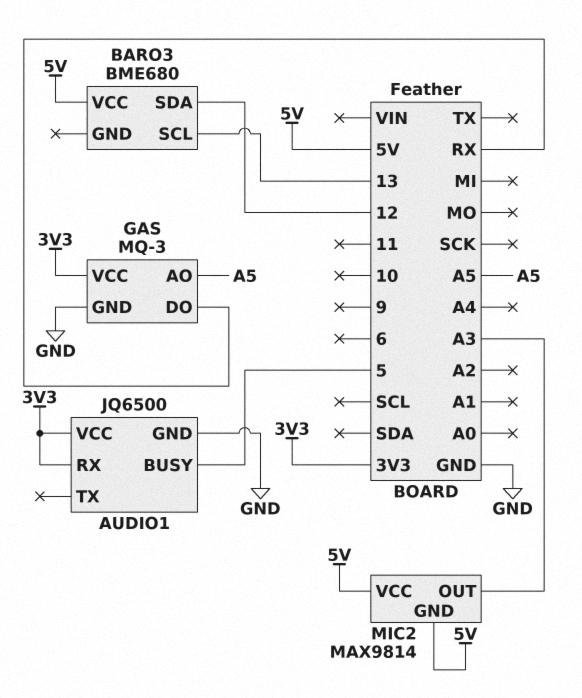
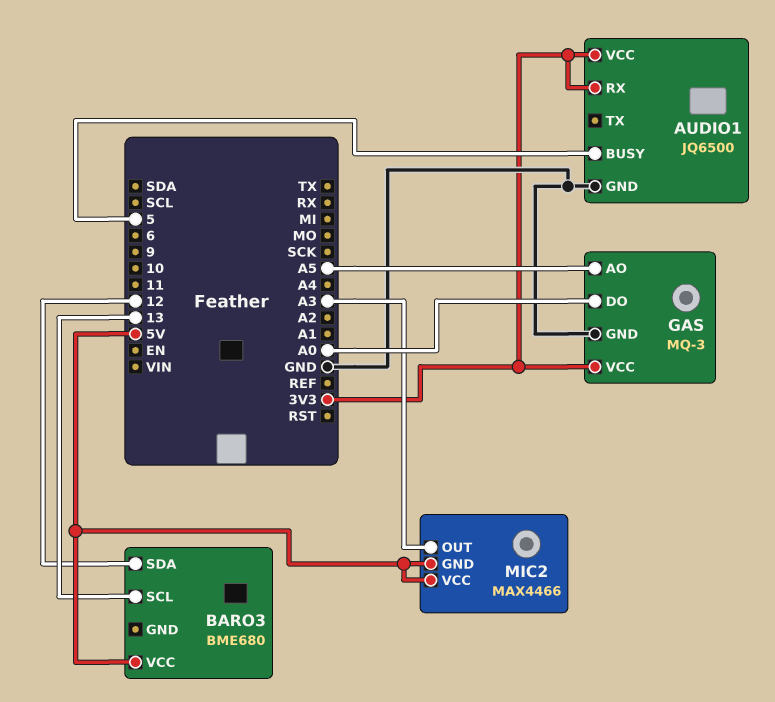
GAS pin DO: RX -> A0
MIC2: MAX9814 -> MAX4466

